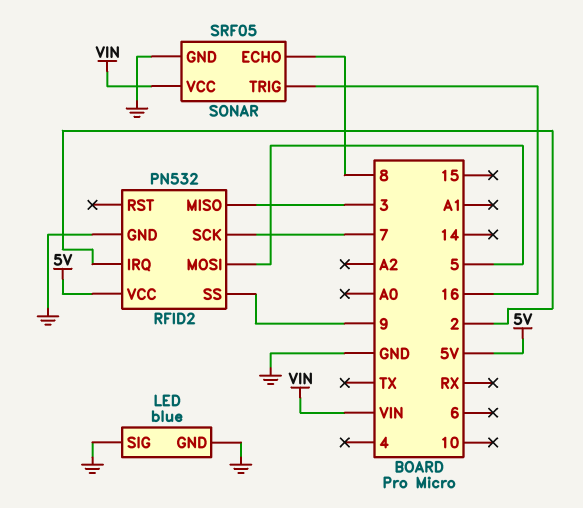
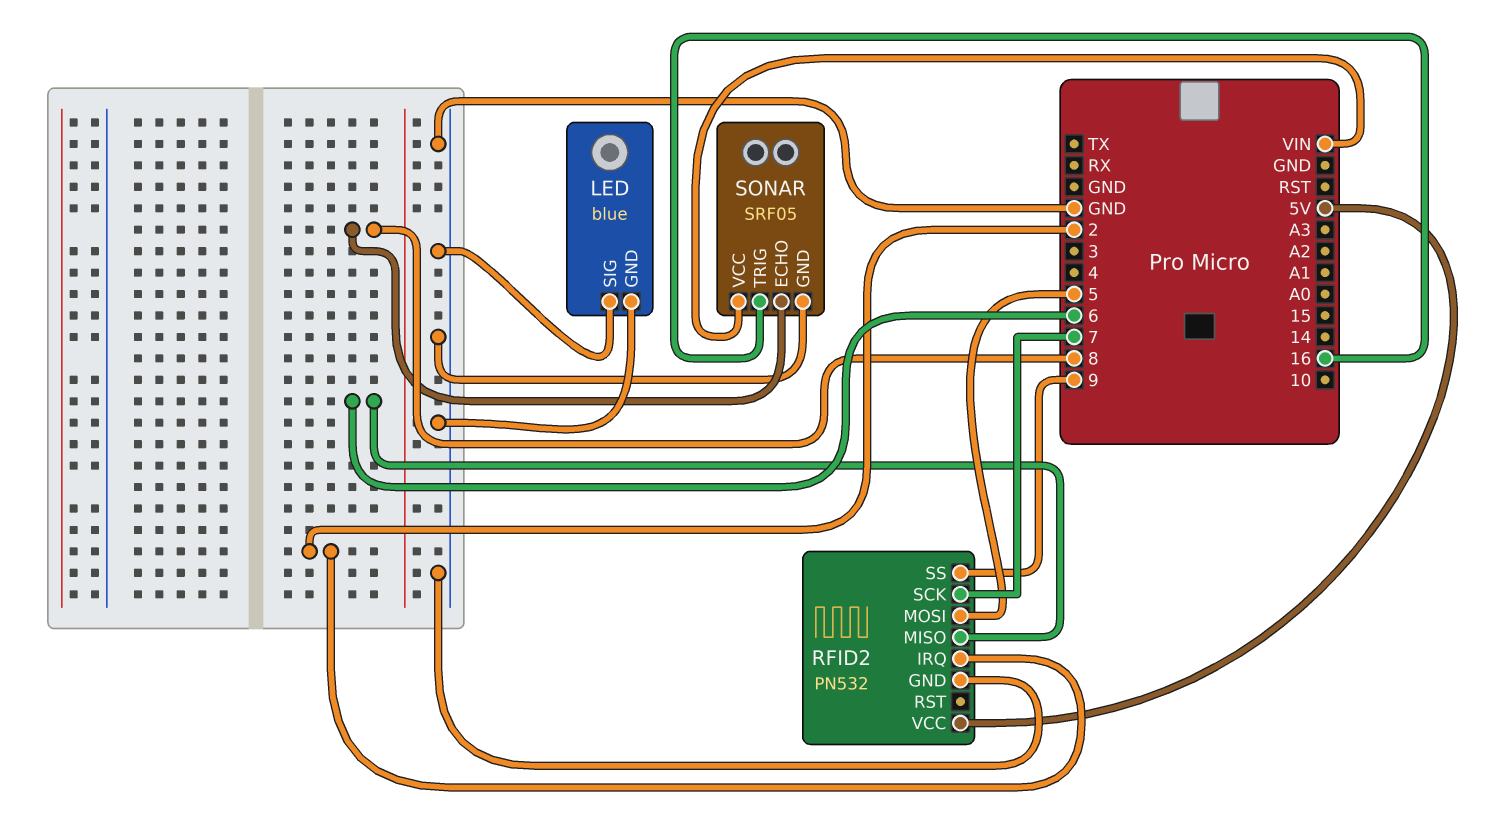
RFID2 pin MISO: 3 -> 6

